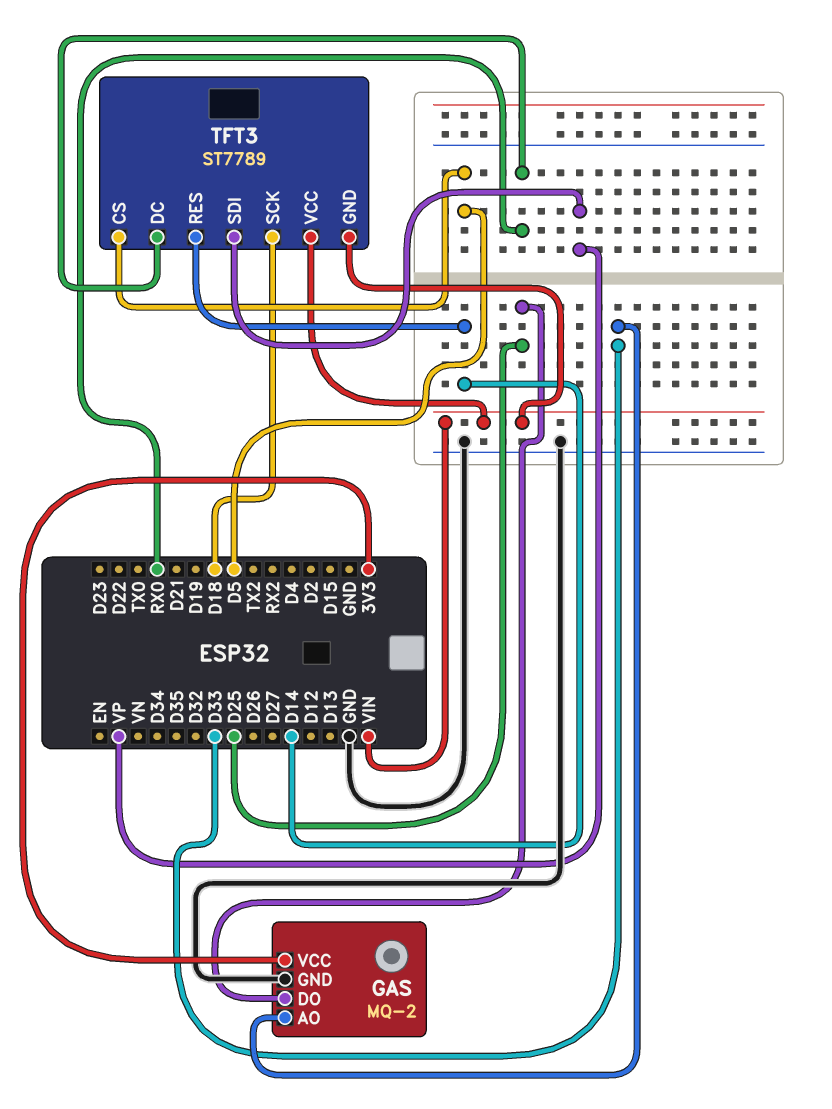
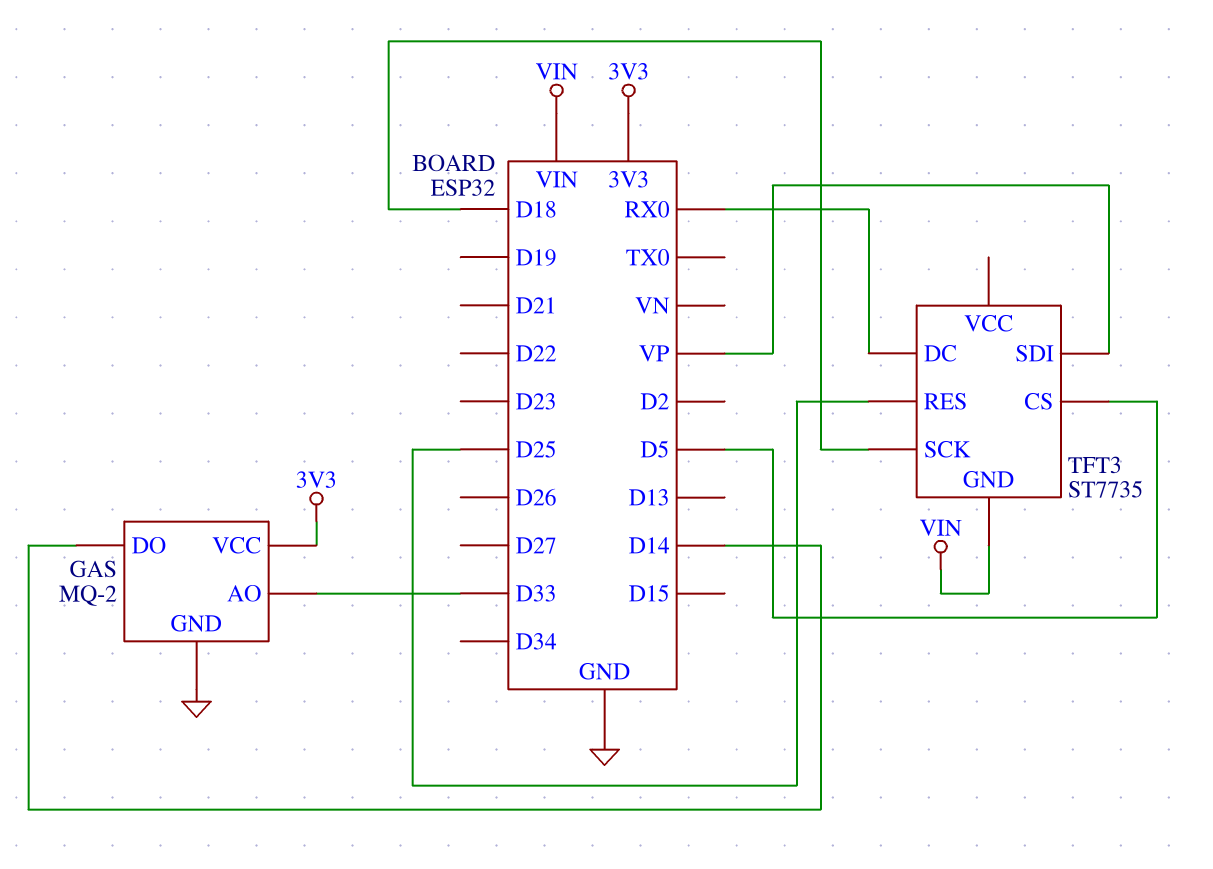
GAS pin DO: D25 -> D14
TFT3: ST7789 -> ST7735
TFT3 pin RES: D14 -> D25
TFT3 pin VCC: VIN -> none

